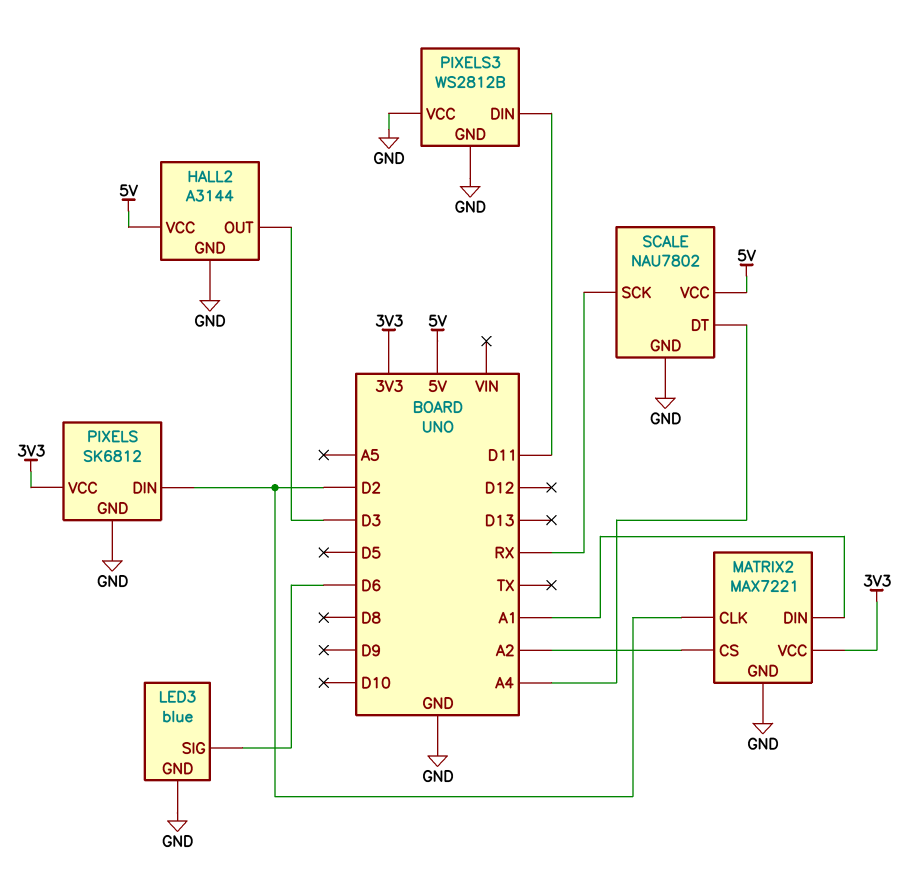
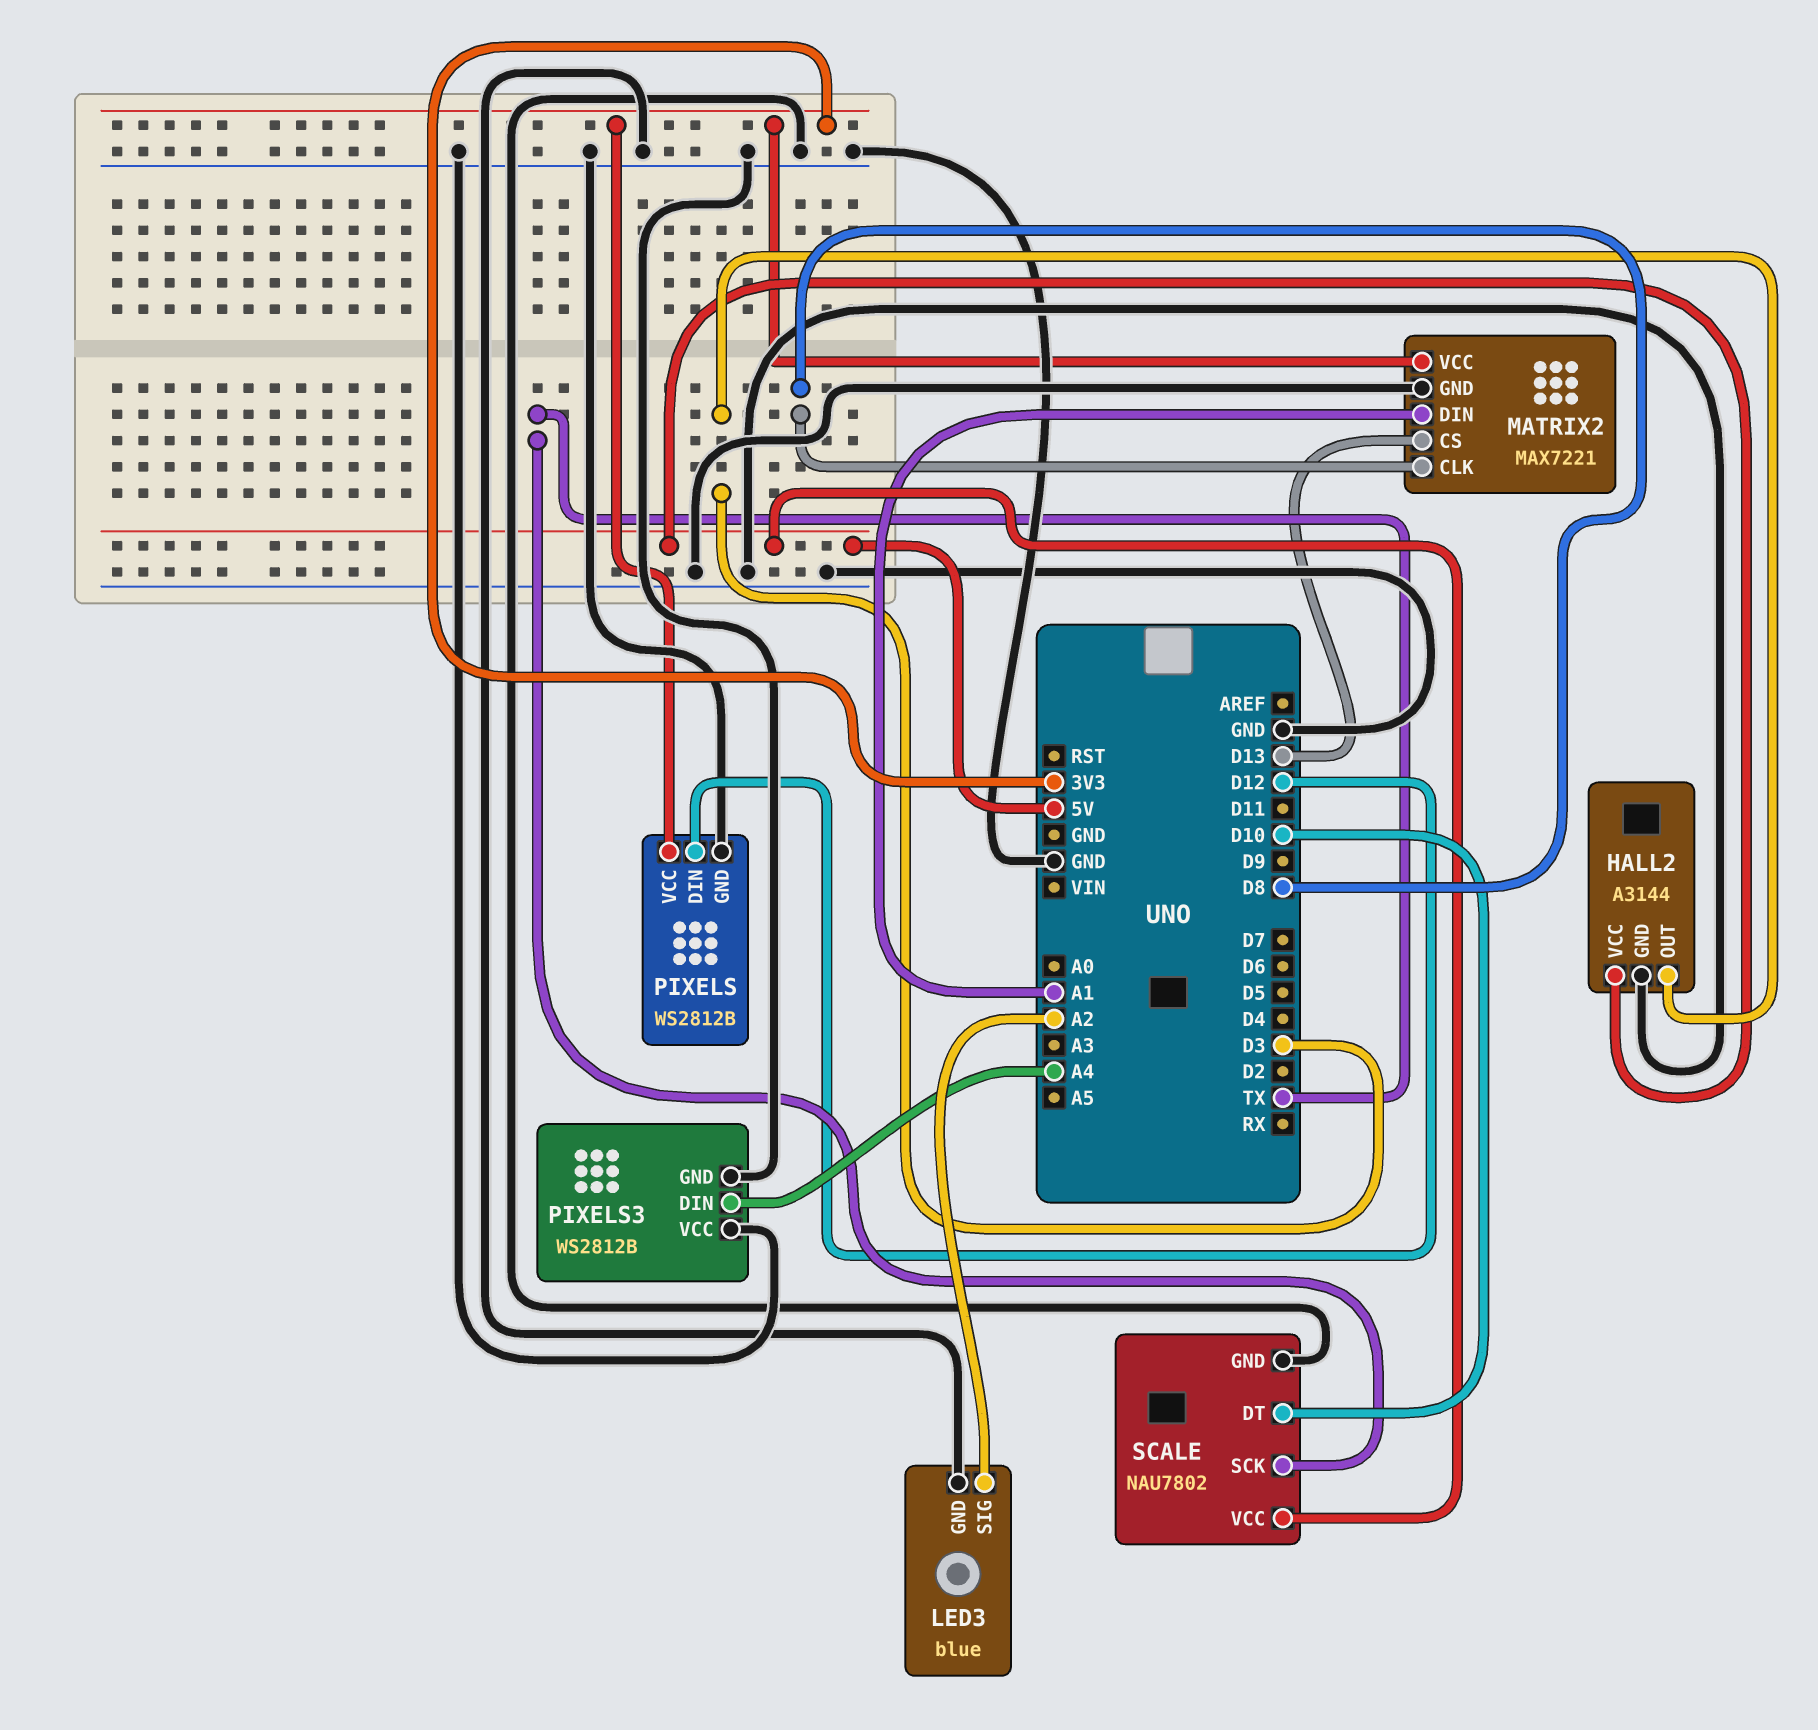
LED3 pin SIG: D6 -> A2
MATRIX2 pin CLK: D2 -> D8
MATRIX2 pin CS: A2 -> D13
PIXELS: SK6812 -> WS2812B
PIXELS pin DIN: D2 -> D12
PIXELS3 pin DIN: D11 -> A4
SCALE pin DT: A4 -> D10
SCALE pin SCK: RX -> TX

